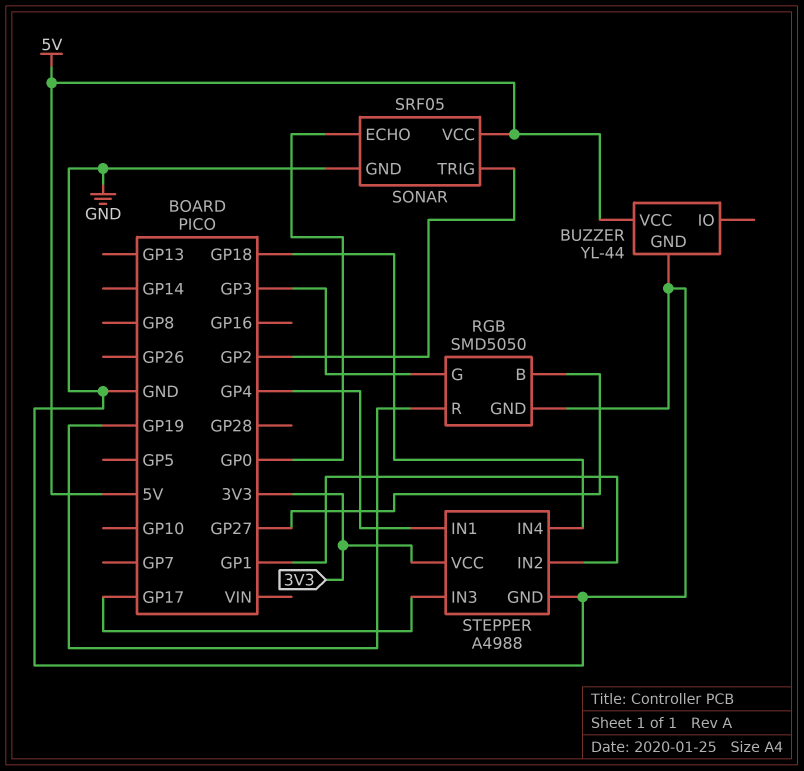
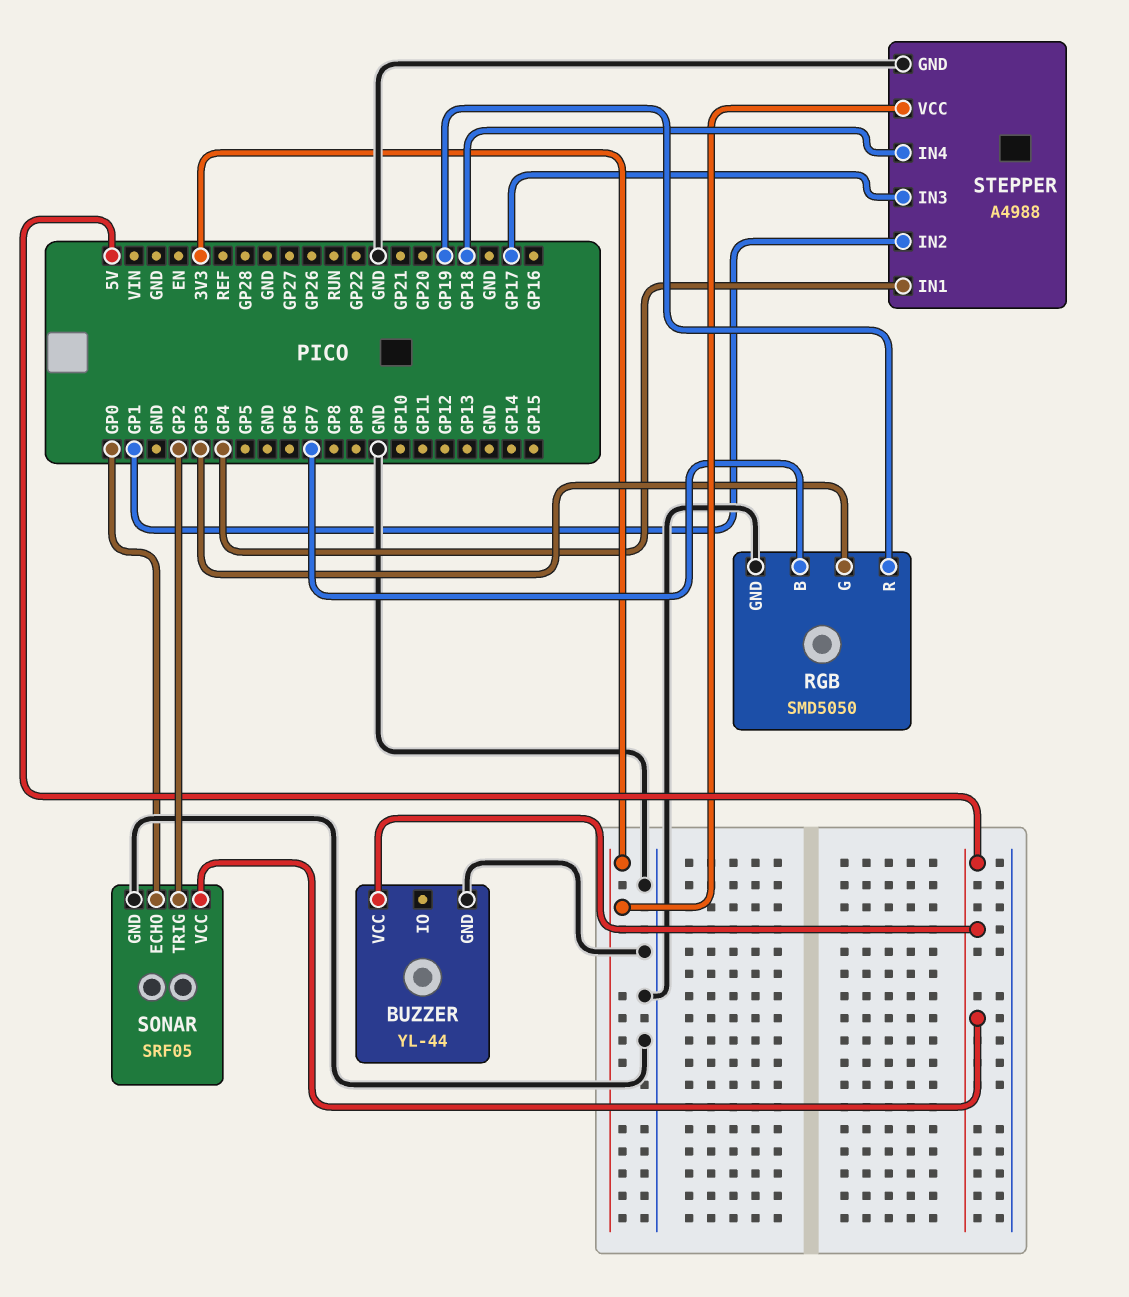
RGB pin B: GP27 -> GP7

